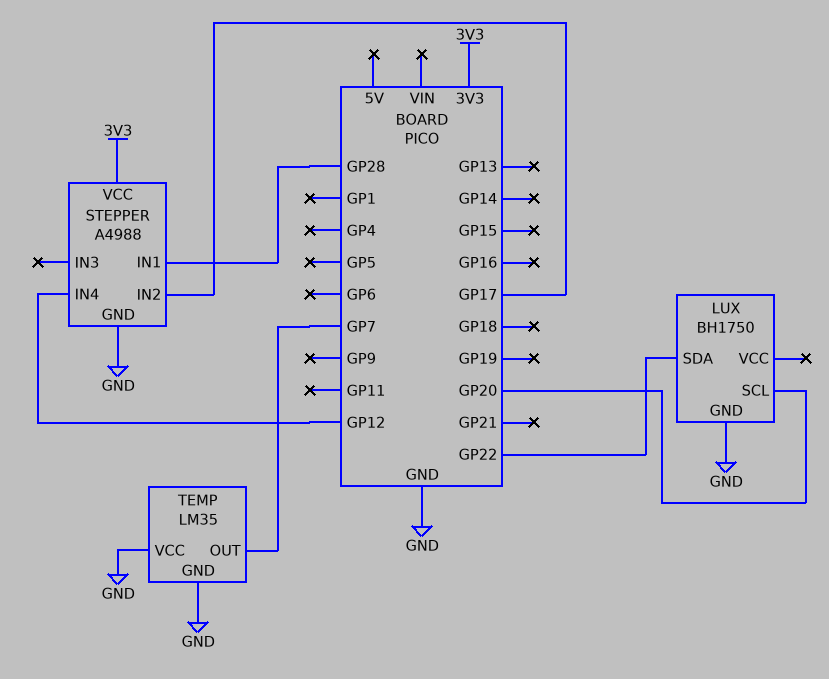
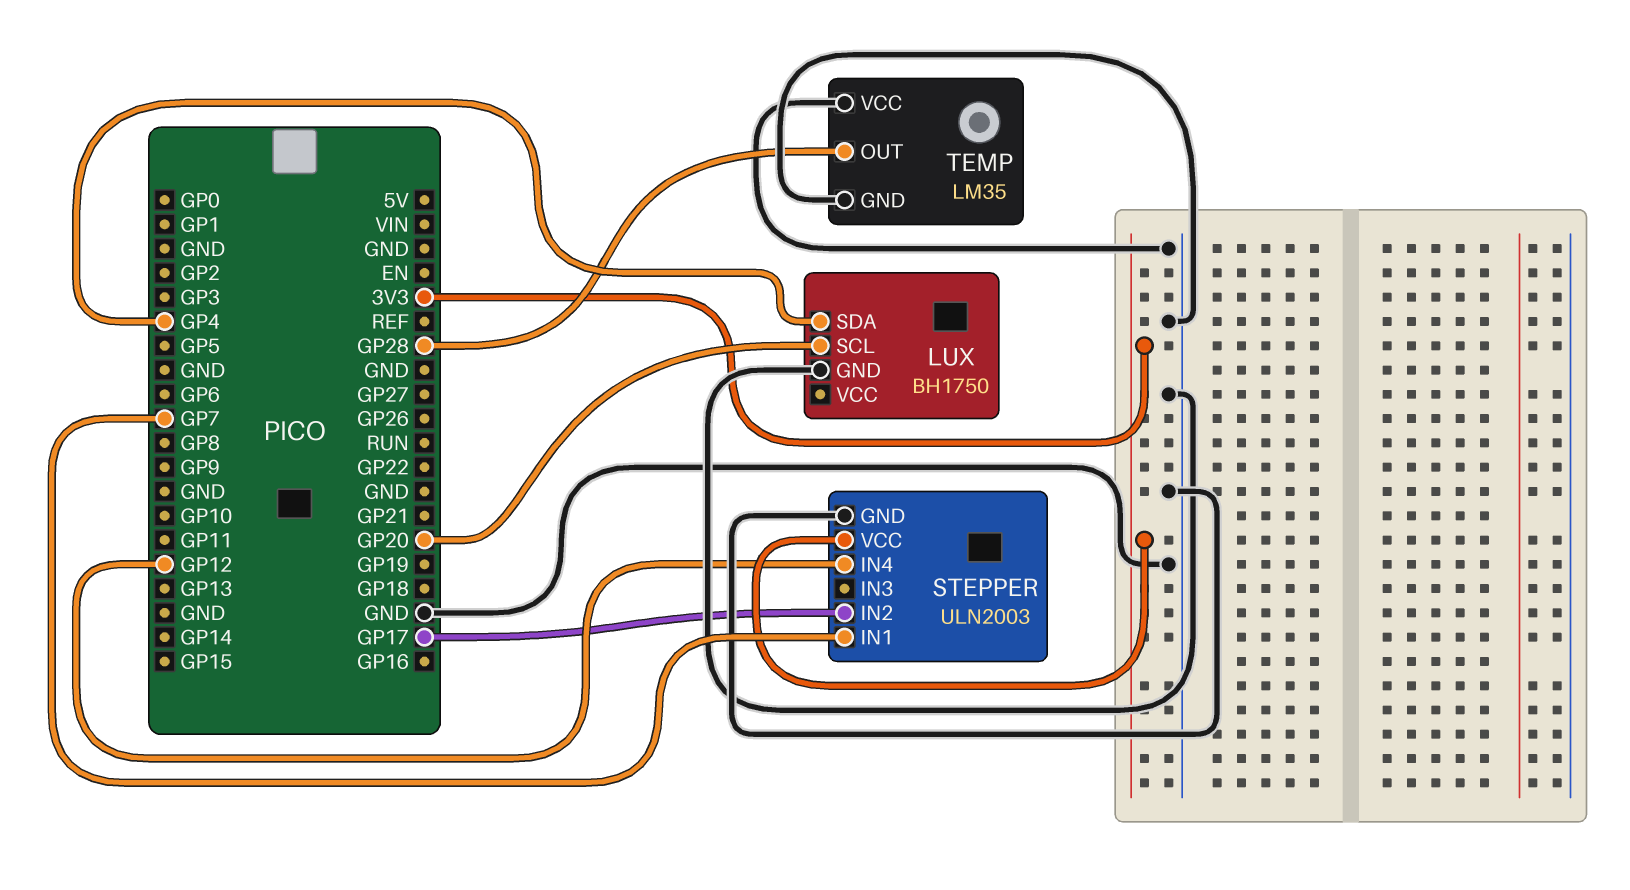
LUX pin SDA: GP22 -> GP4
STEPPER: A4988 -> ULN2003
STEPPER pin IN1: GP28 -> GP7
TEMP pin OUT: GP7 -> GP28

